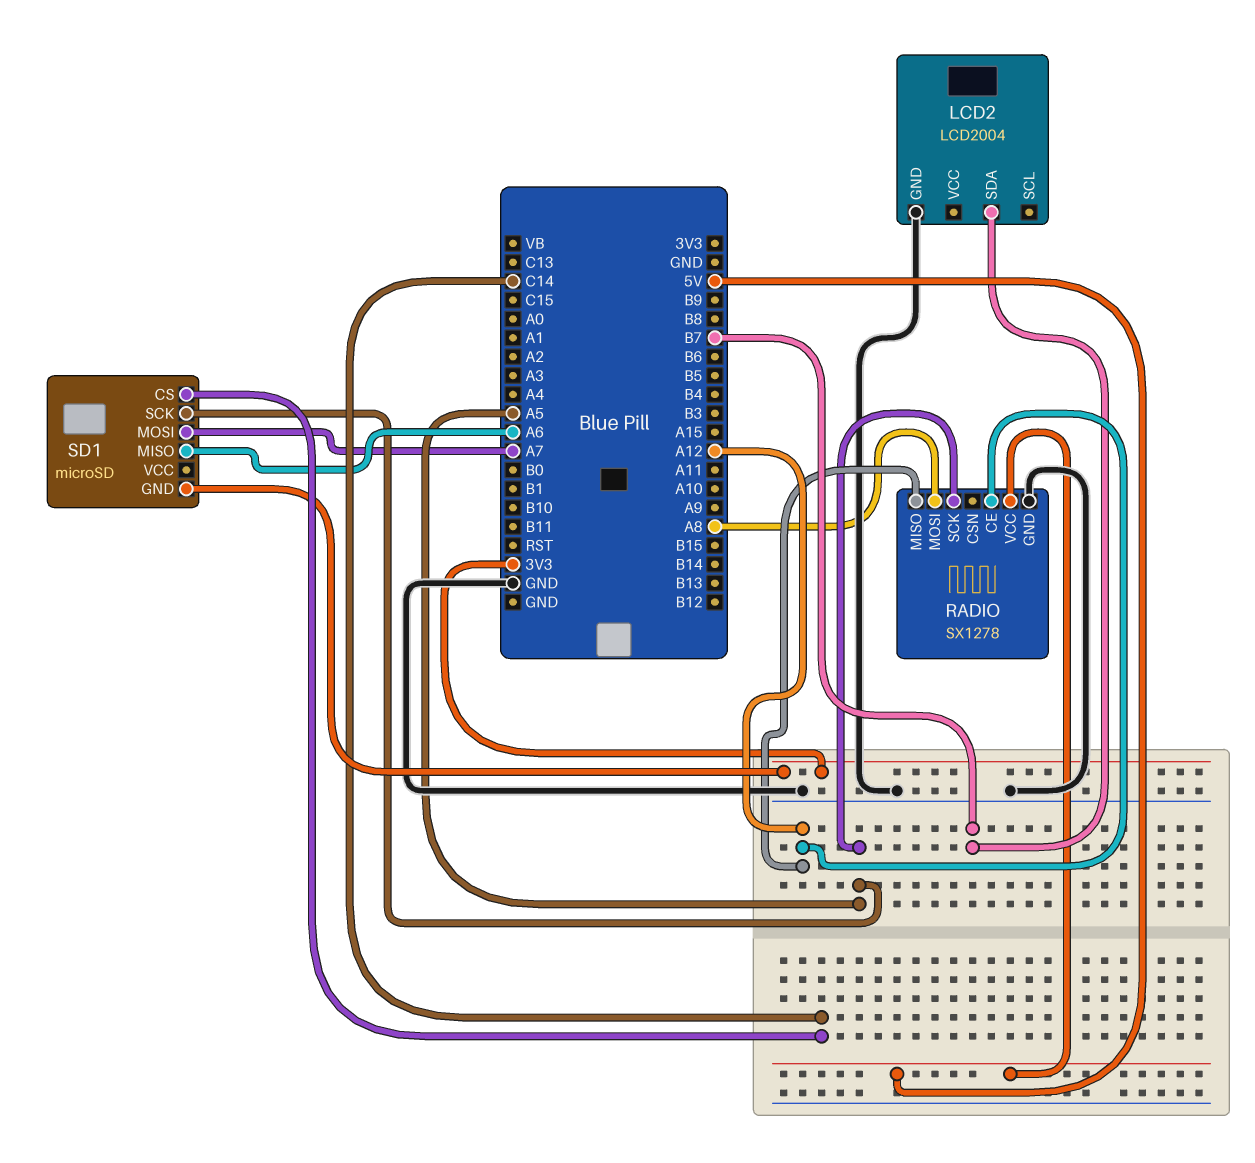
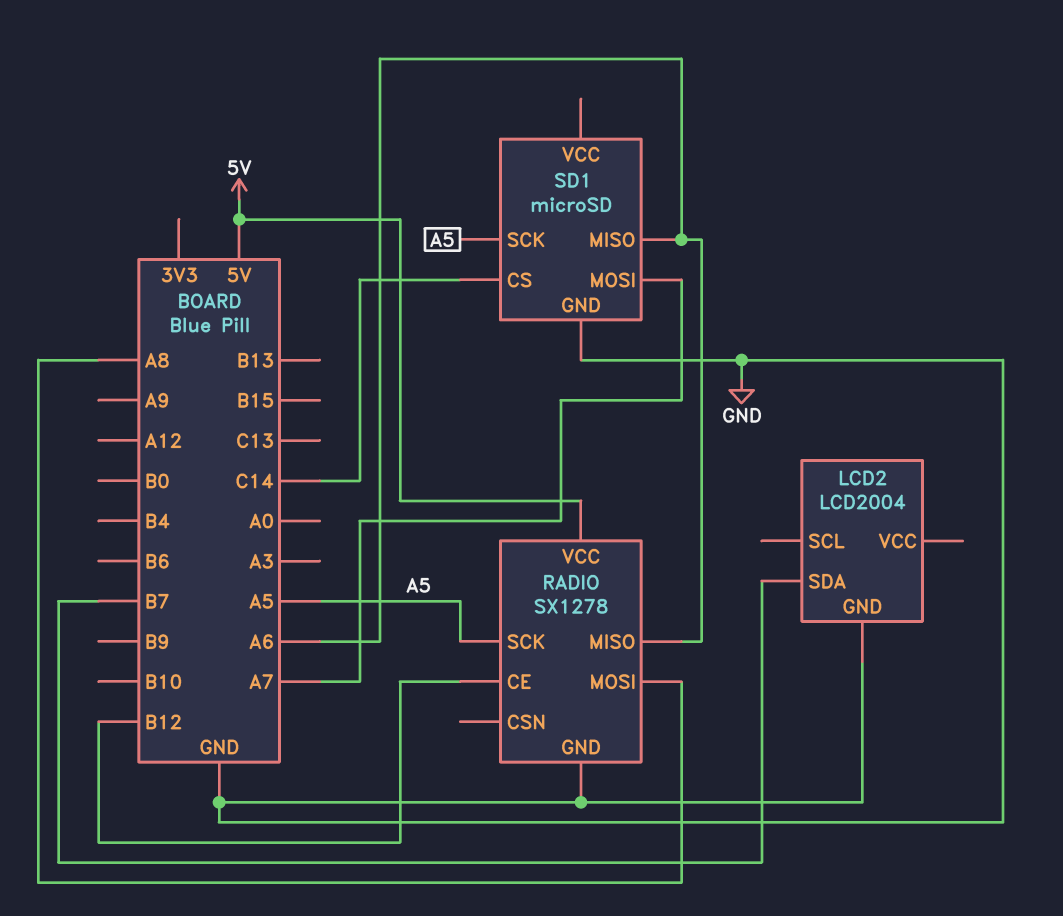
RADIO pin CE: A12 -> B12
RADIO pin MISO: A12 -> A6
SD1 pin GND: 3V3 -> GND

